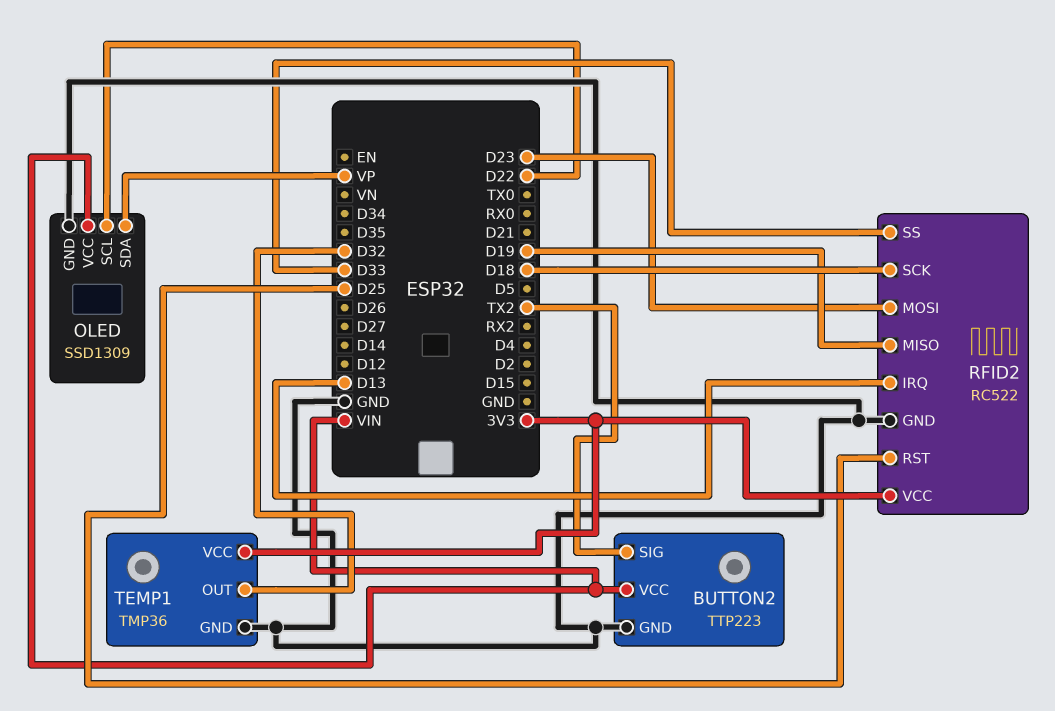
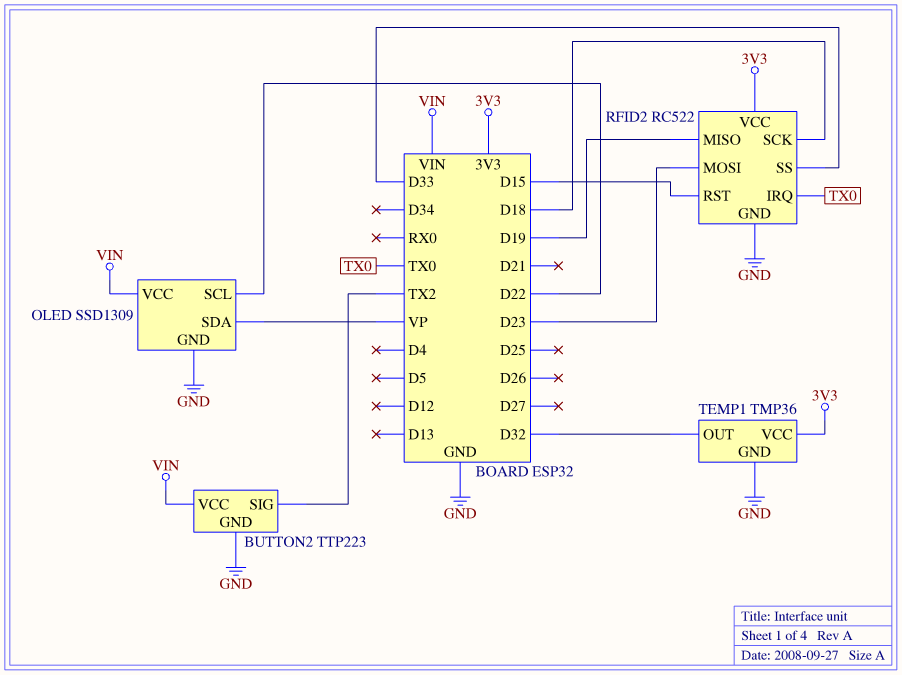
RFID2 pin IRQ: D13 -> TX0
RFID2 pin RST: D25 -> D15

